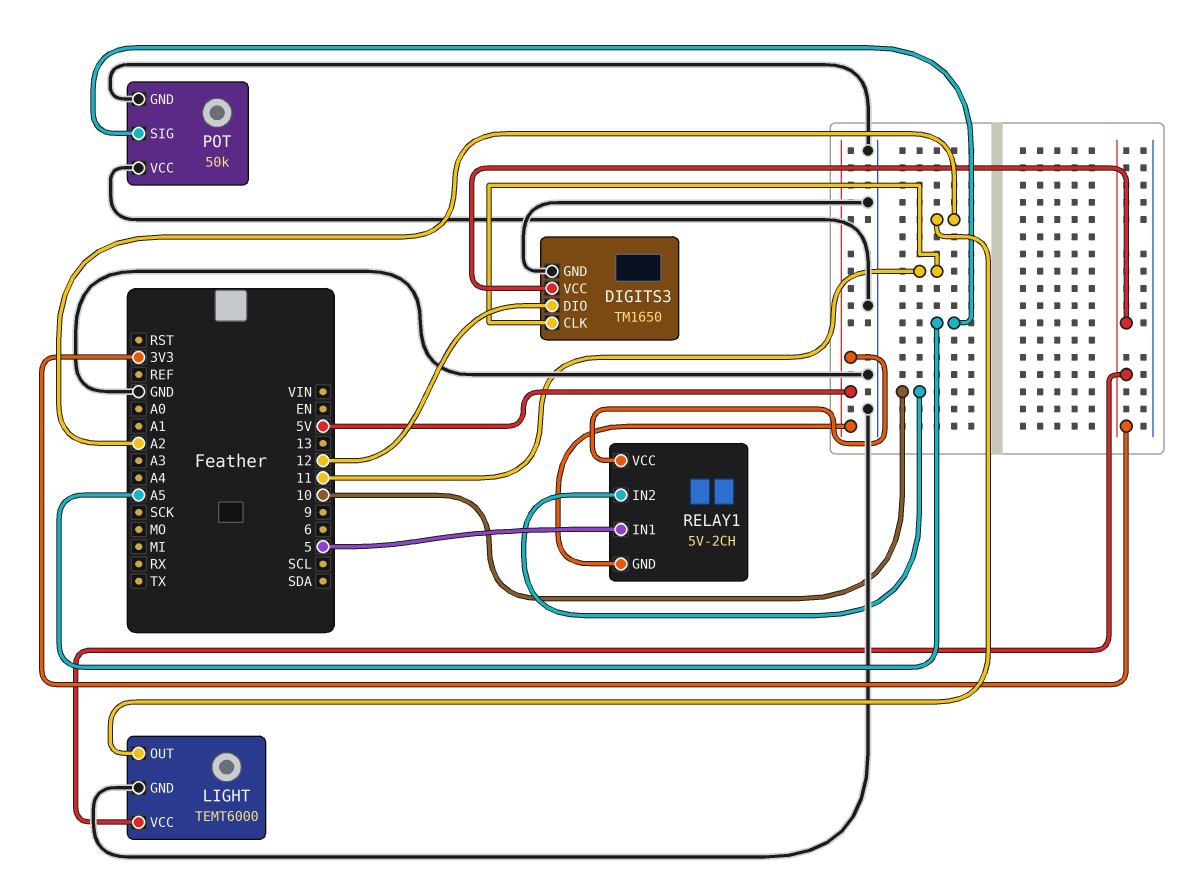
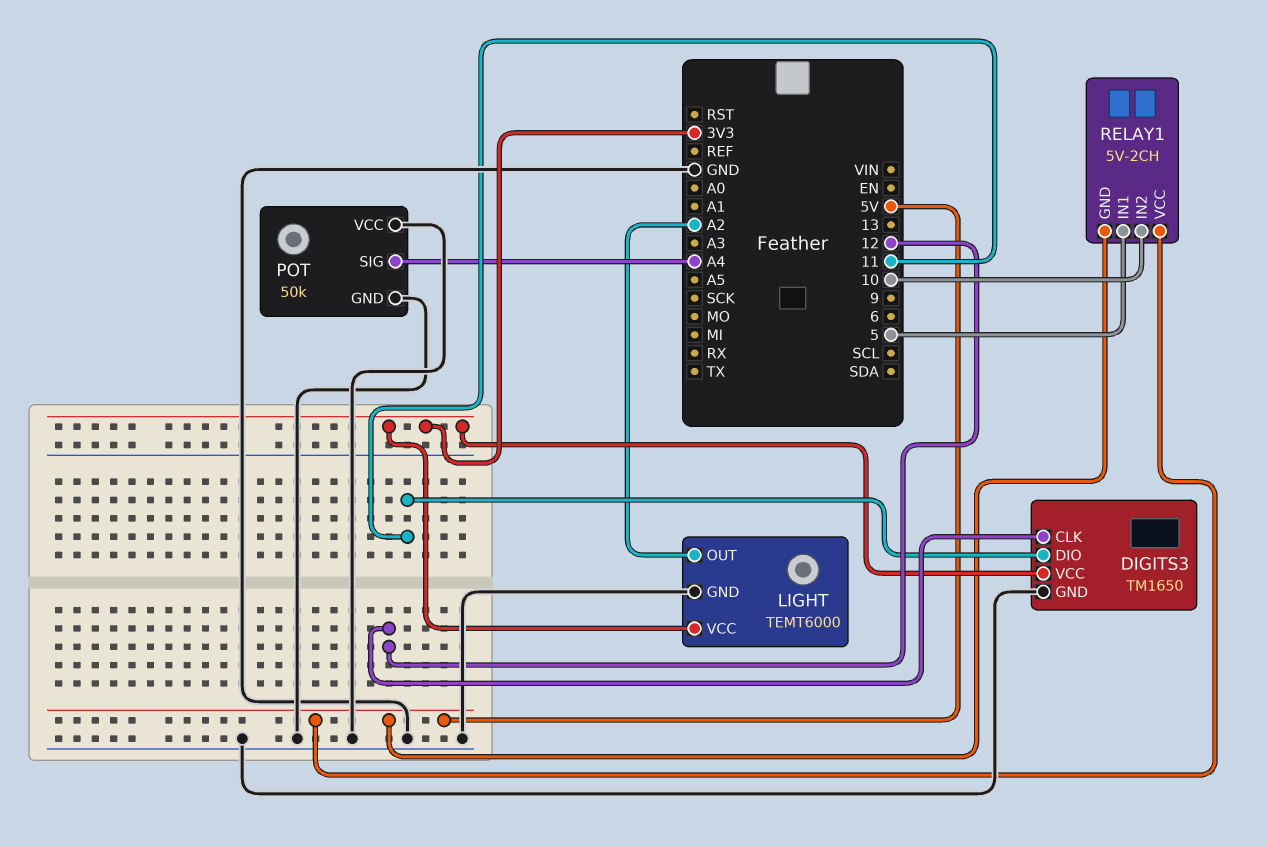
DIGITS3 pin CLK: 11 -> 12
DIGITS3 pin DIO: 12 -> 11
POT pin SIG: A5 -> A4

